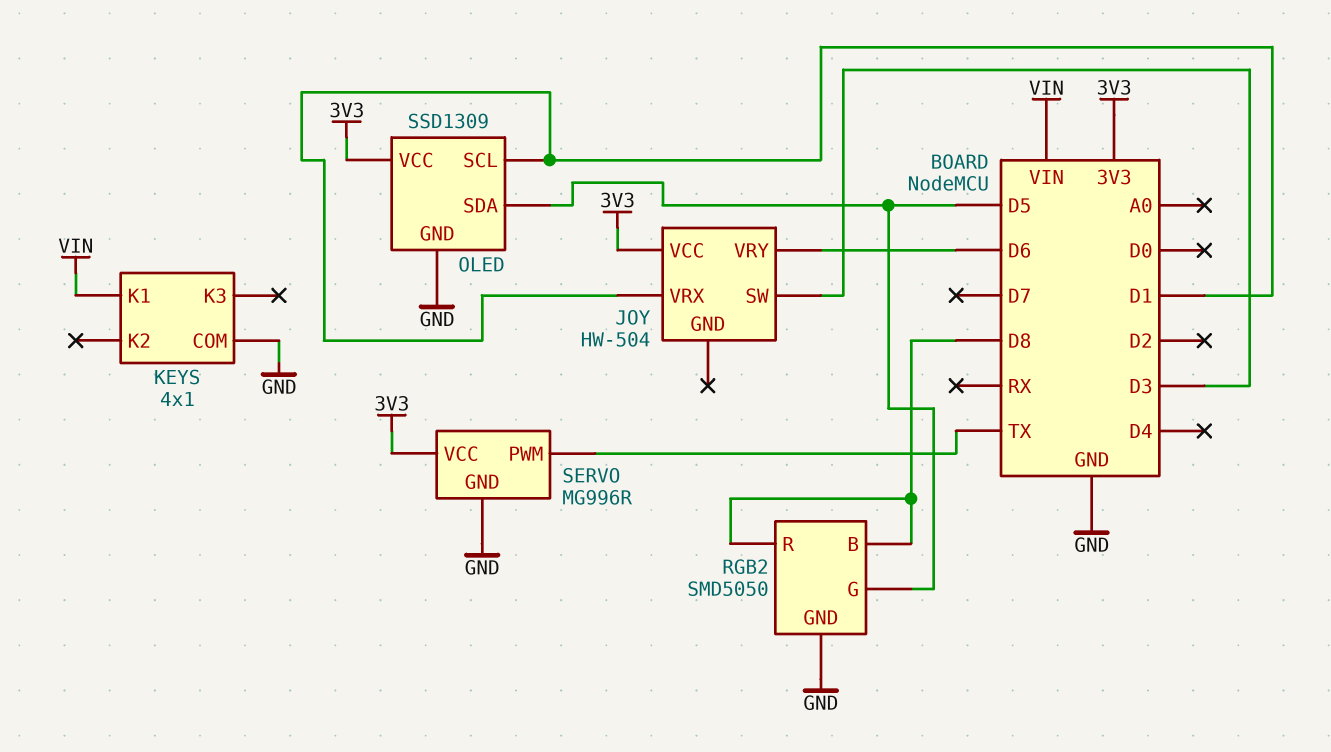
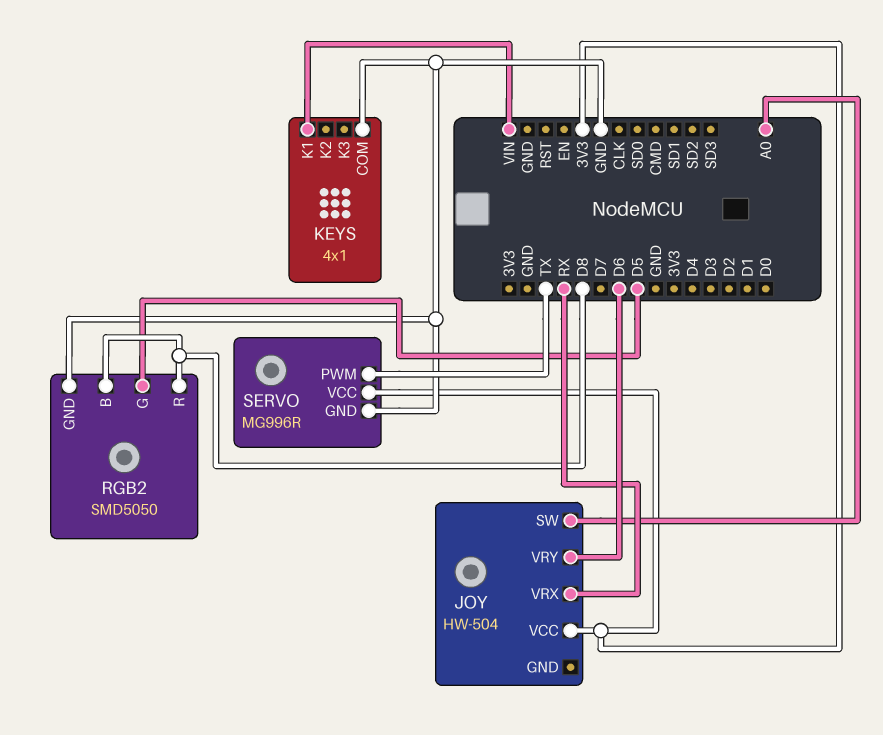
JOY pin SW: D3 -> A0
JOY pin VRX: D1 -> RX
OLED: SSD1309 -> none
OLED pin GND: GND -> none
OLED pin SCL: D1 -> none
OLED pin SDA: D5 -> none
OLED pin VCC: 3V3 -> none

